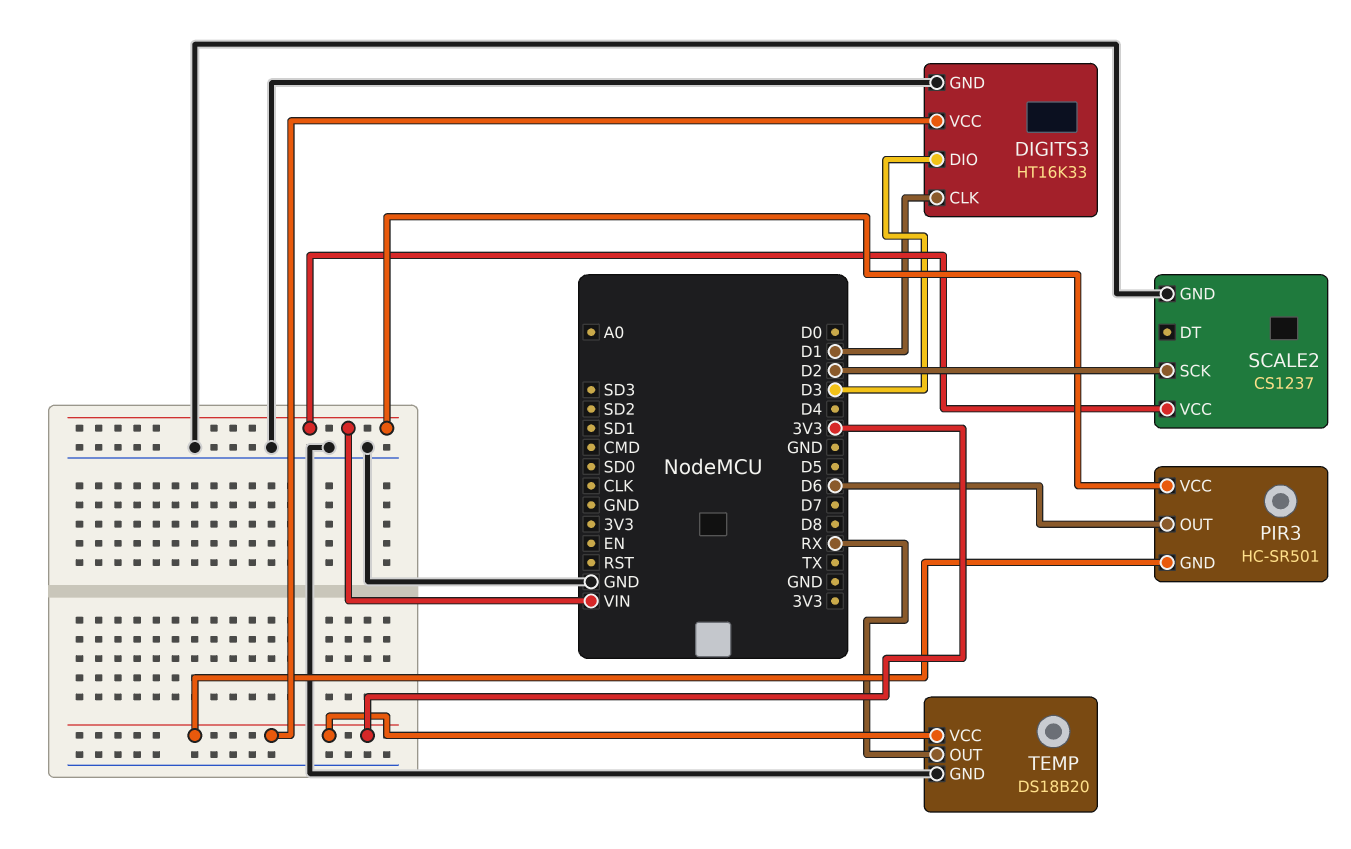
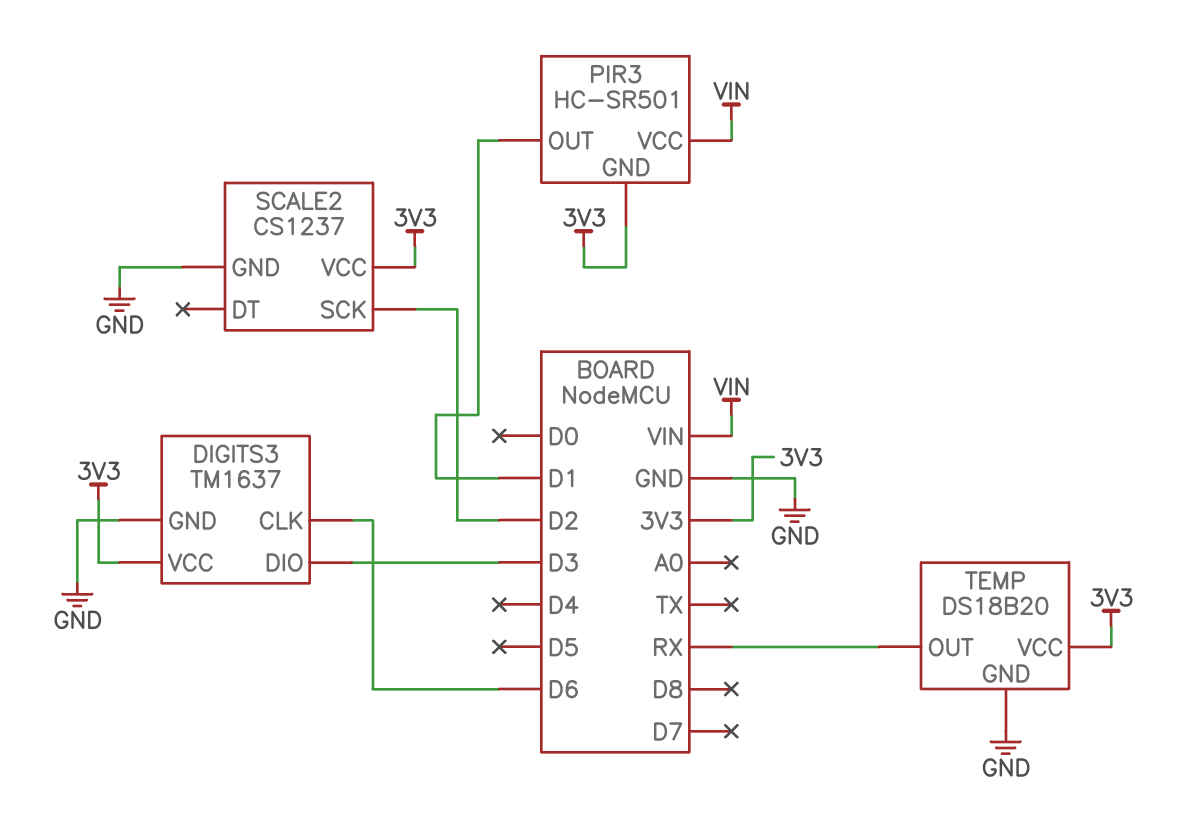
DIGITS3: HT16K33 -> TM1637
DIGITS3 pin CLK: D1 -> D6
PIR3 pin OUT: D6 -> D1
SCALE2 pin VCC: VIN -> 3V3

